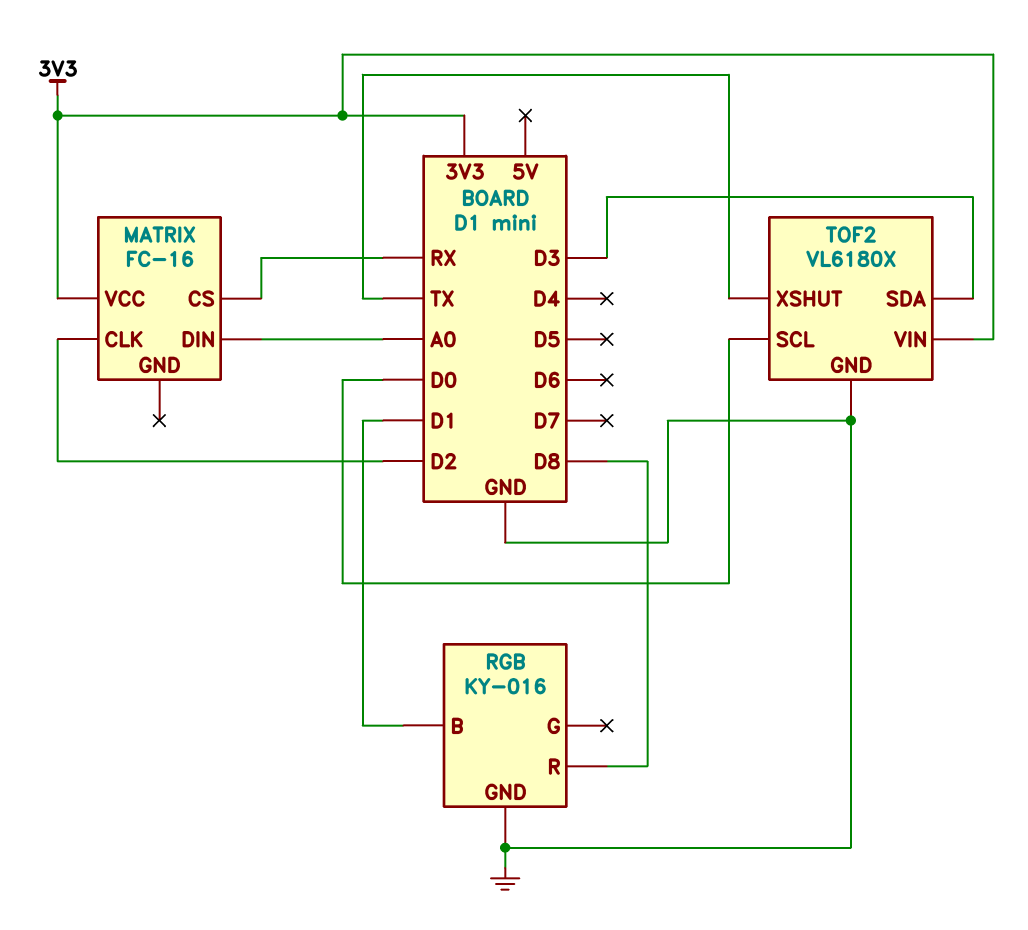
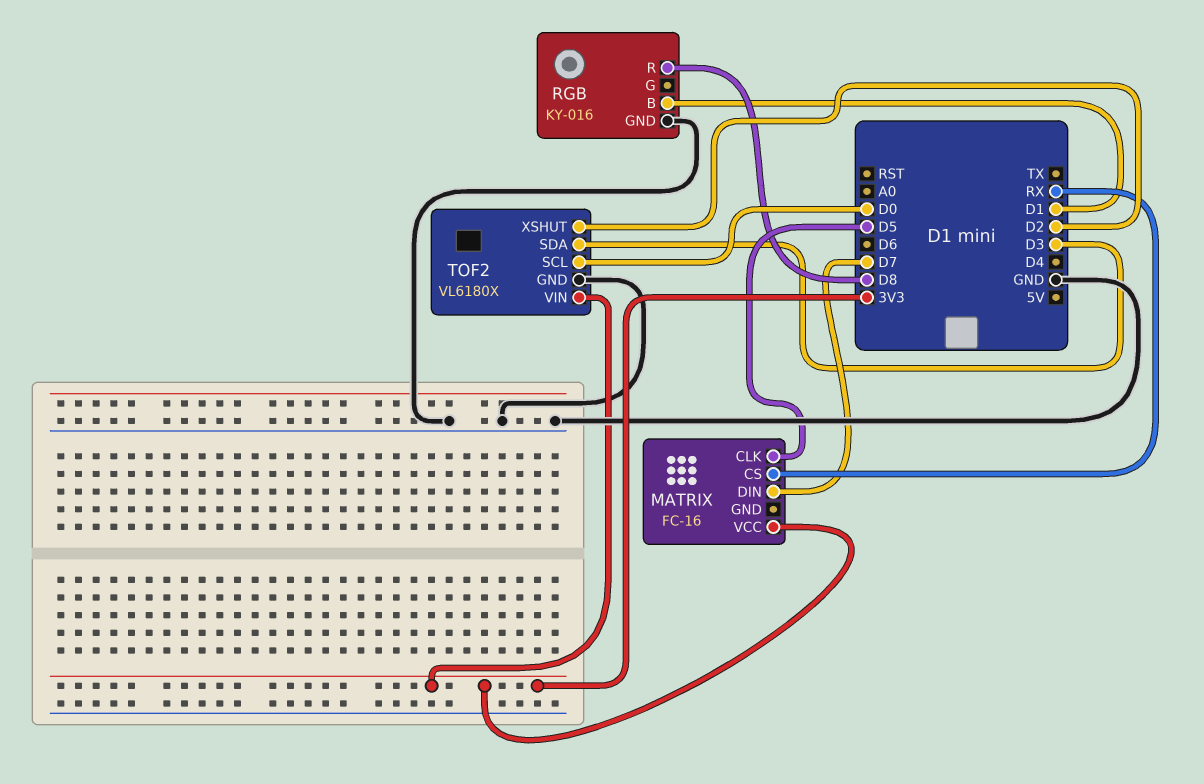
MATRIX pin CLK: D2 -> D5
MATRIX pin DIN: A0 -> D7
TOF2 pin XSHUT: TX -> D2

